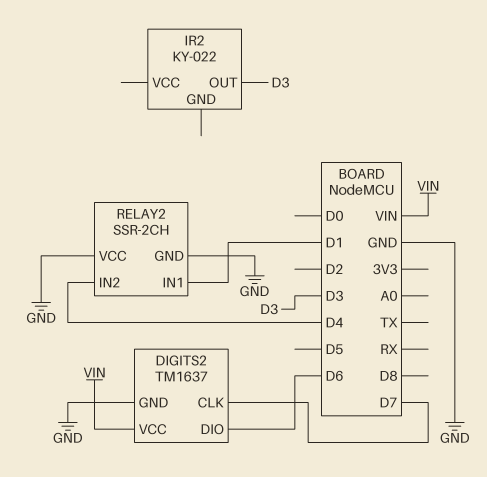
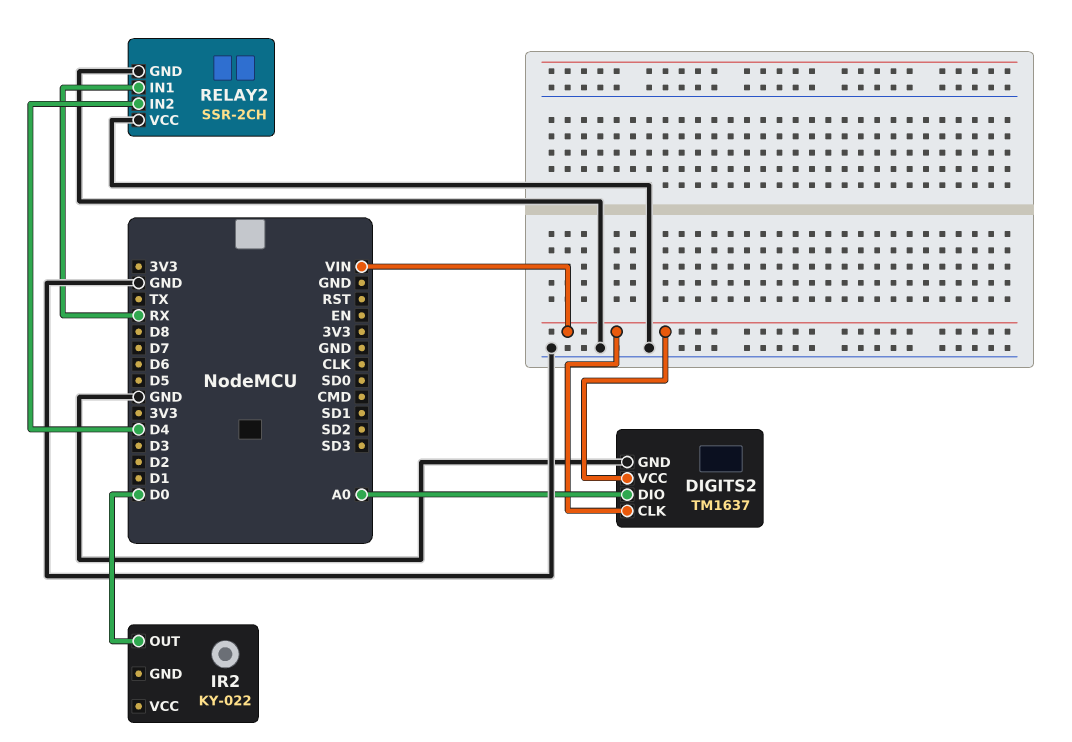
DIGITS2 pin CLK: D7 -> VIN
DIGITS2 pin DIO: D6 -> A0
IR2 pin OUT: D3 -> D0
RELAY2 pin IN1: D1 -> RX

